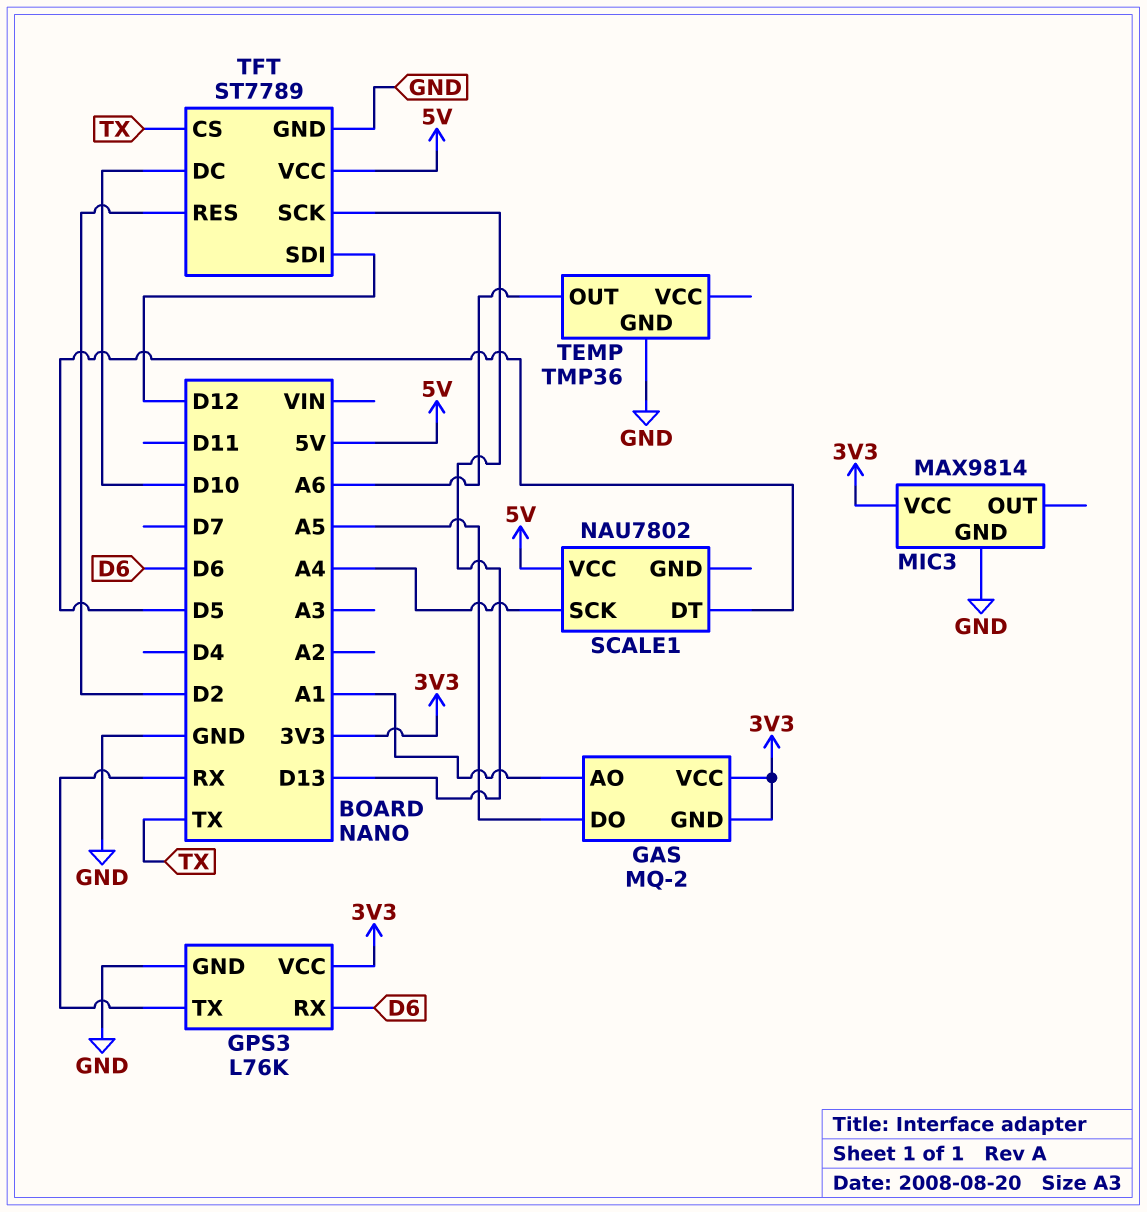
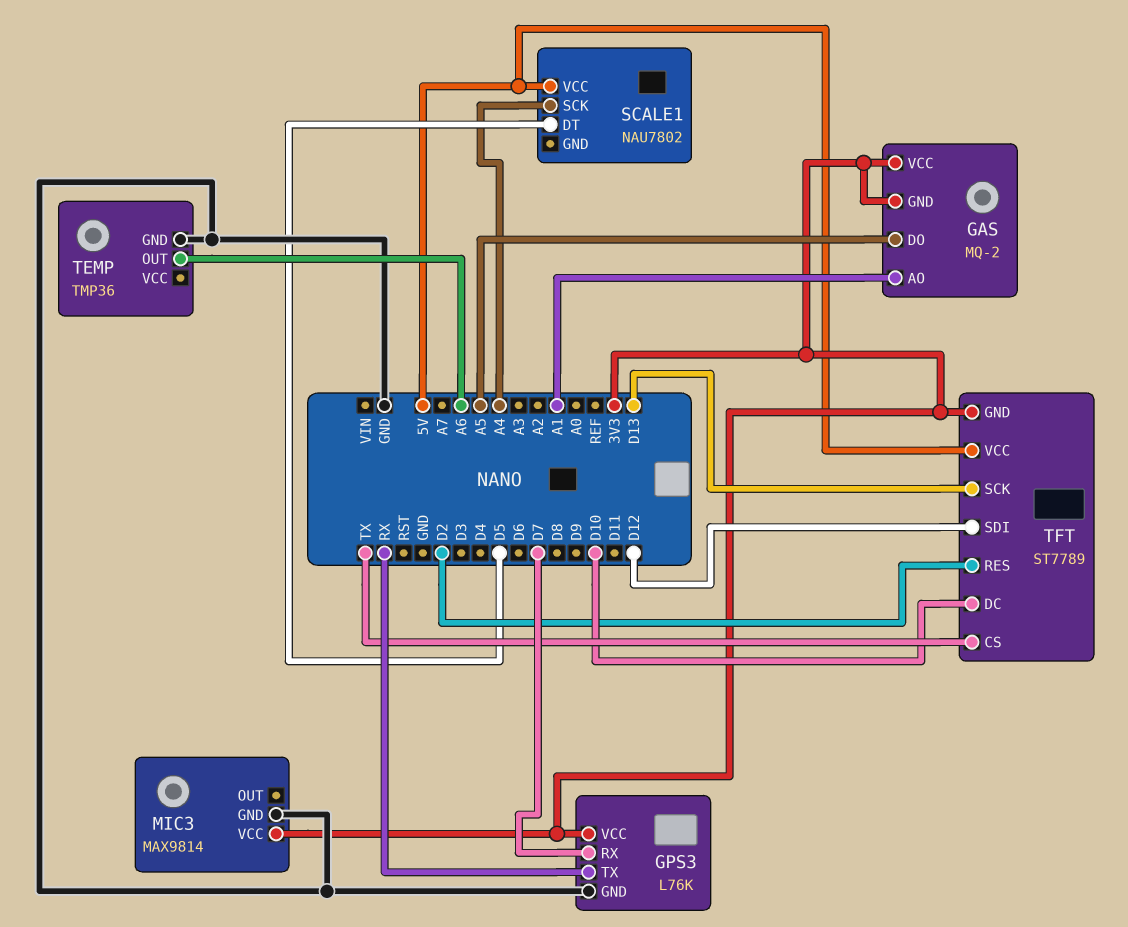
GPS3 pin RX: D6 -> D7
TFT pin GND: GND -> 3V3

